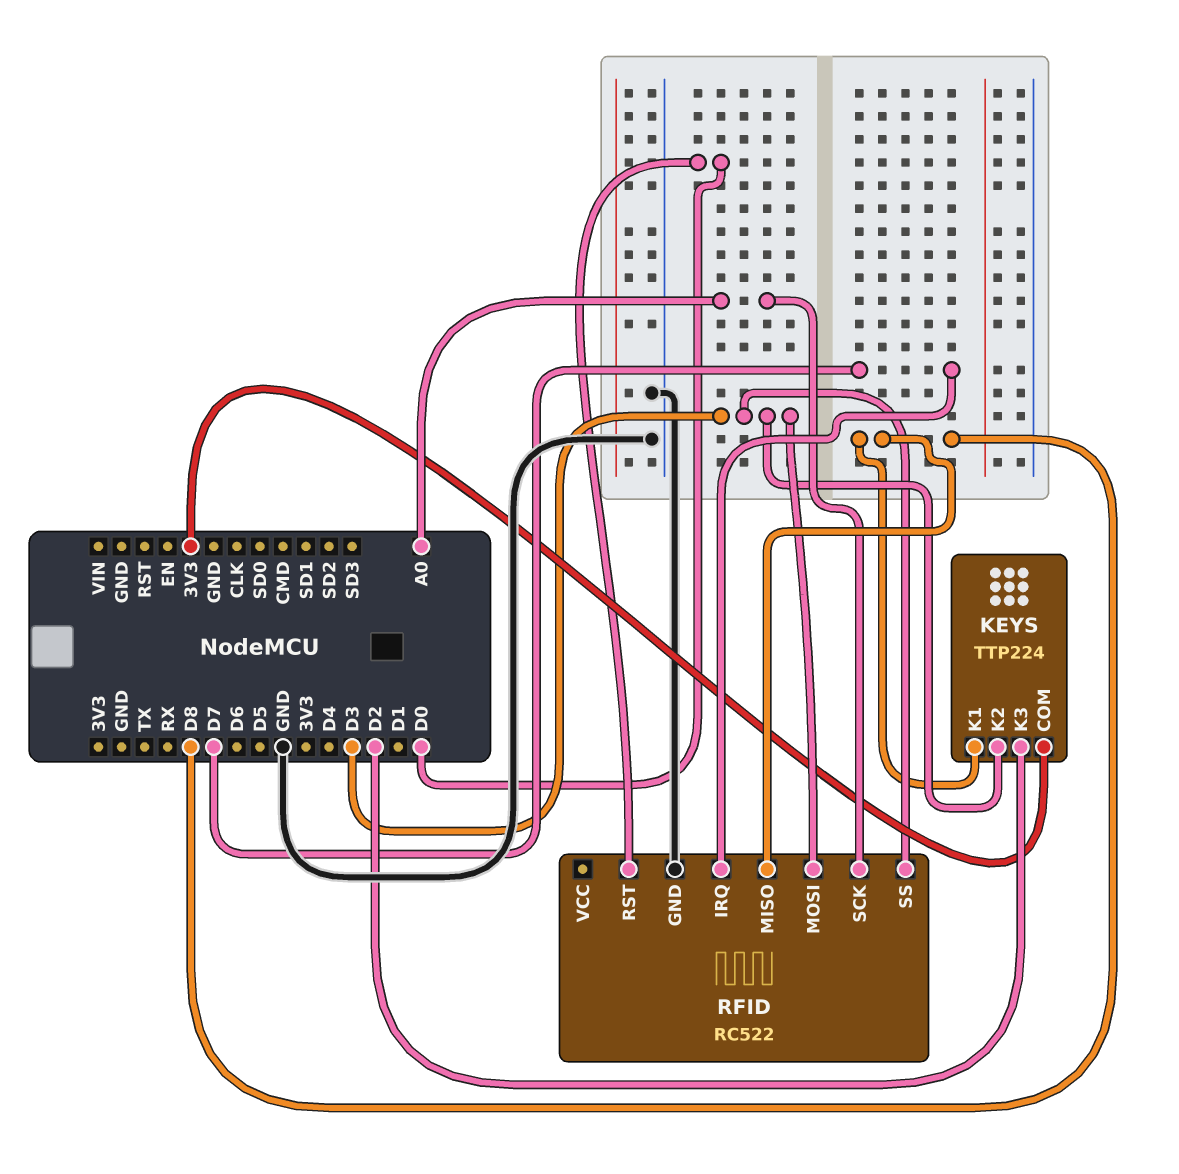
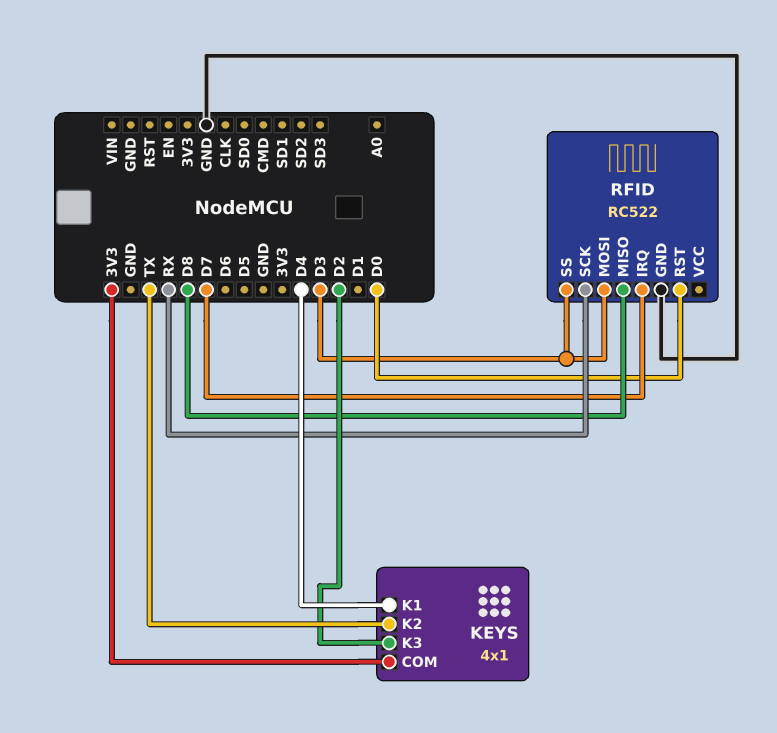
KEYS: TTP224 -> 4x1
KEYS pin K1: D8 -> D4
KEYS pin K2: D3 -> TX
RFID pin SCK: A0 -> RX

